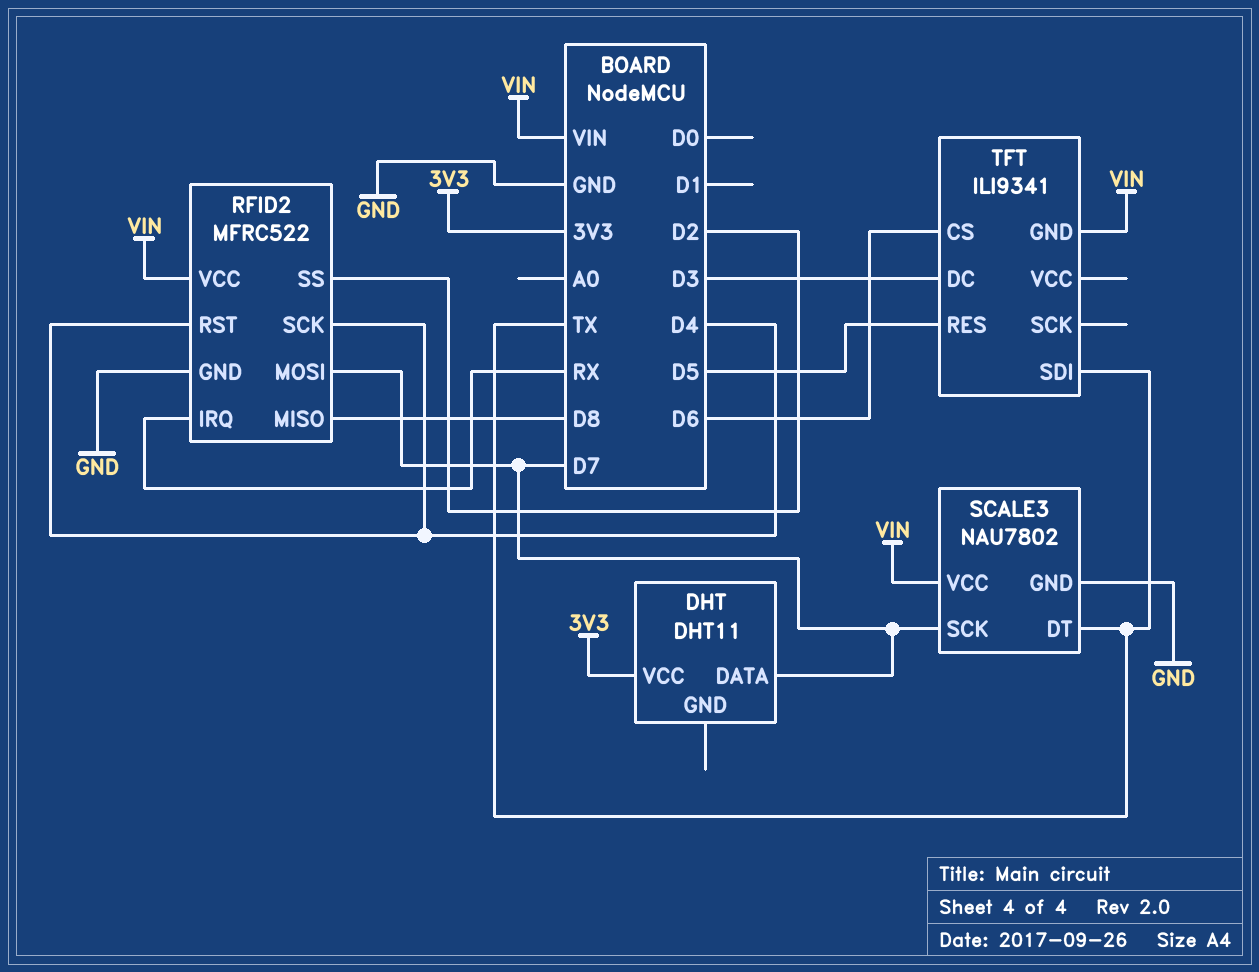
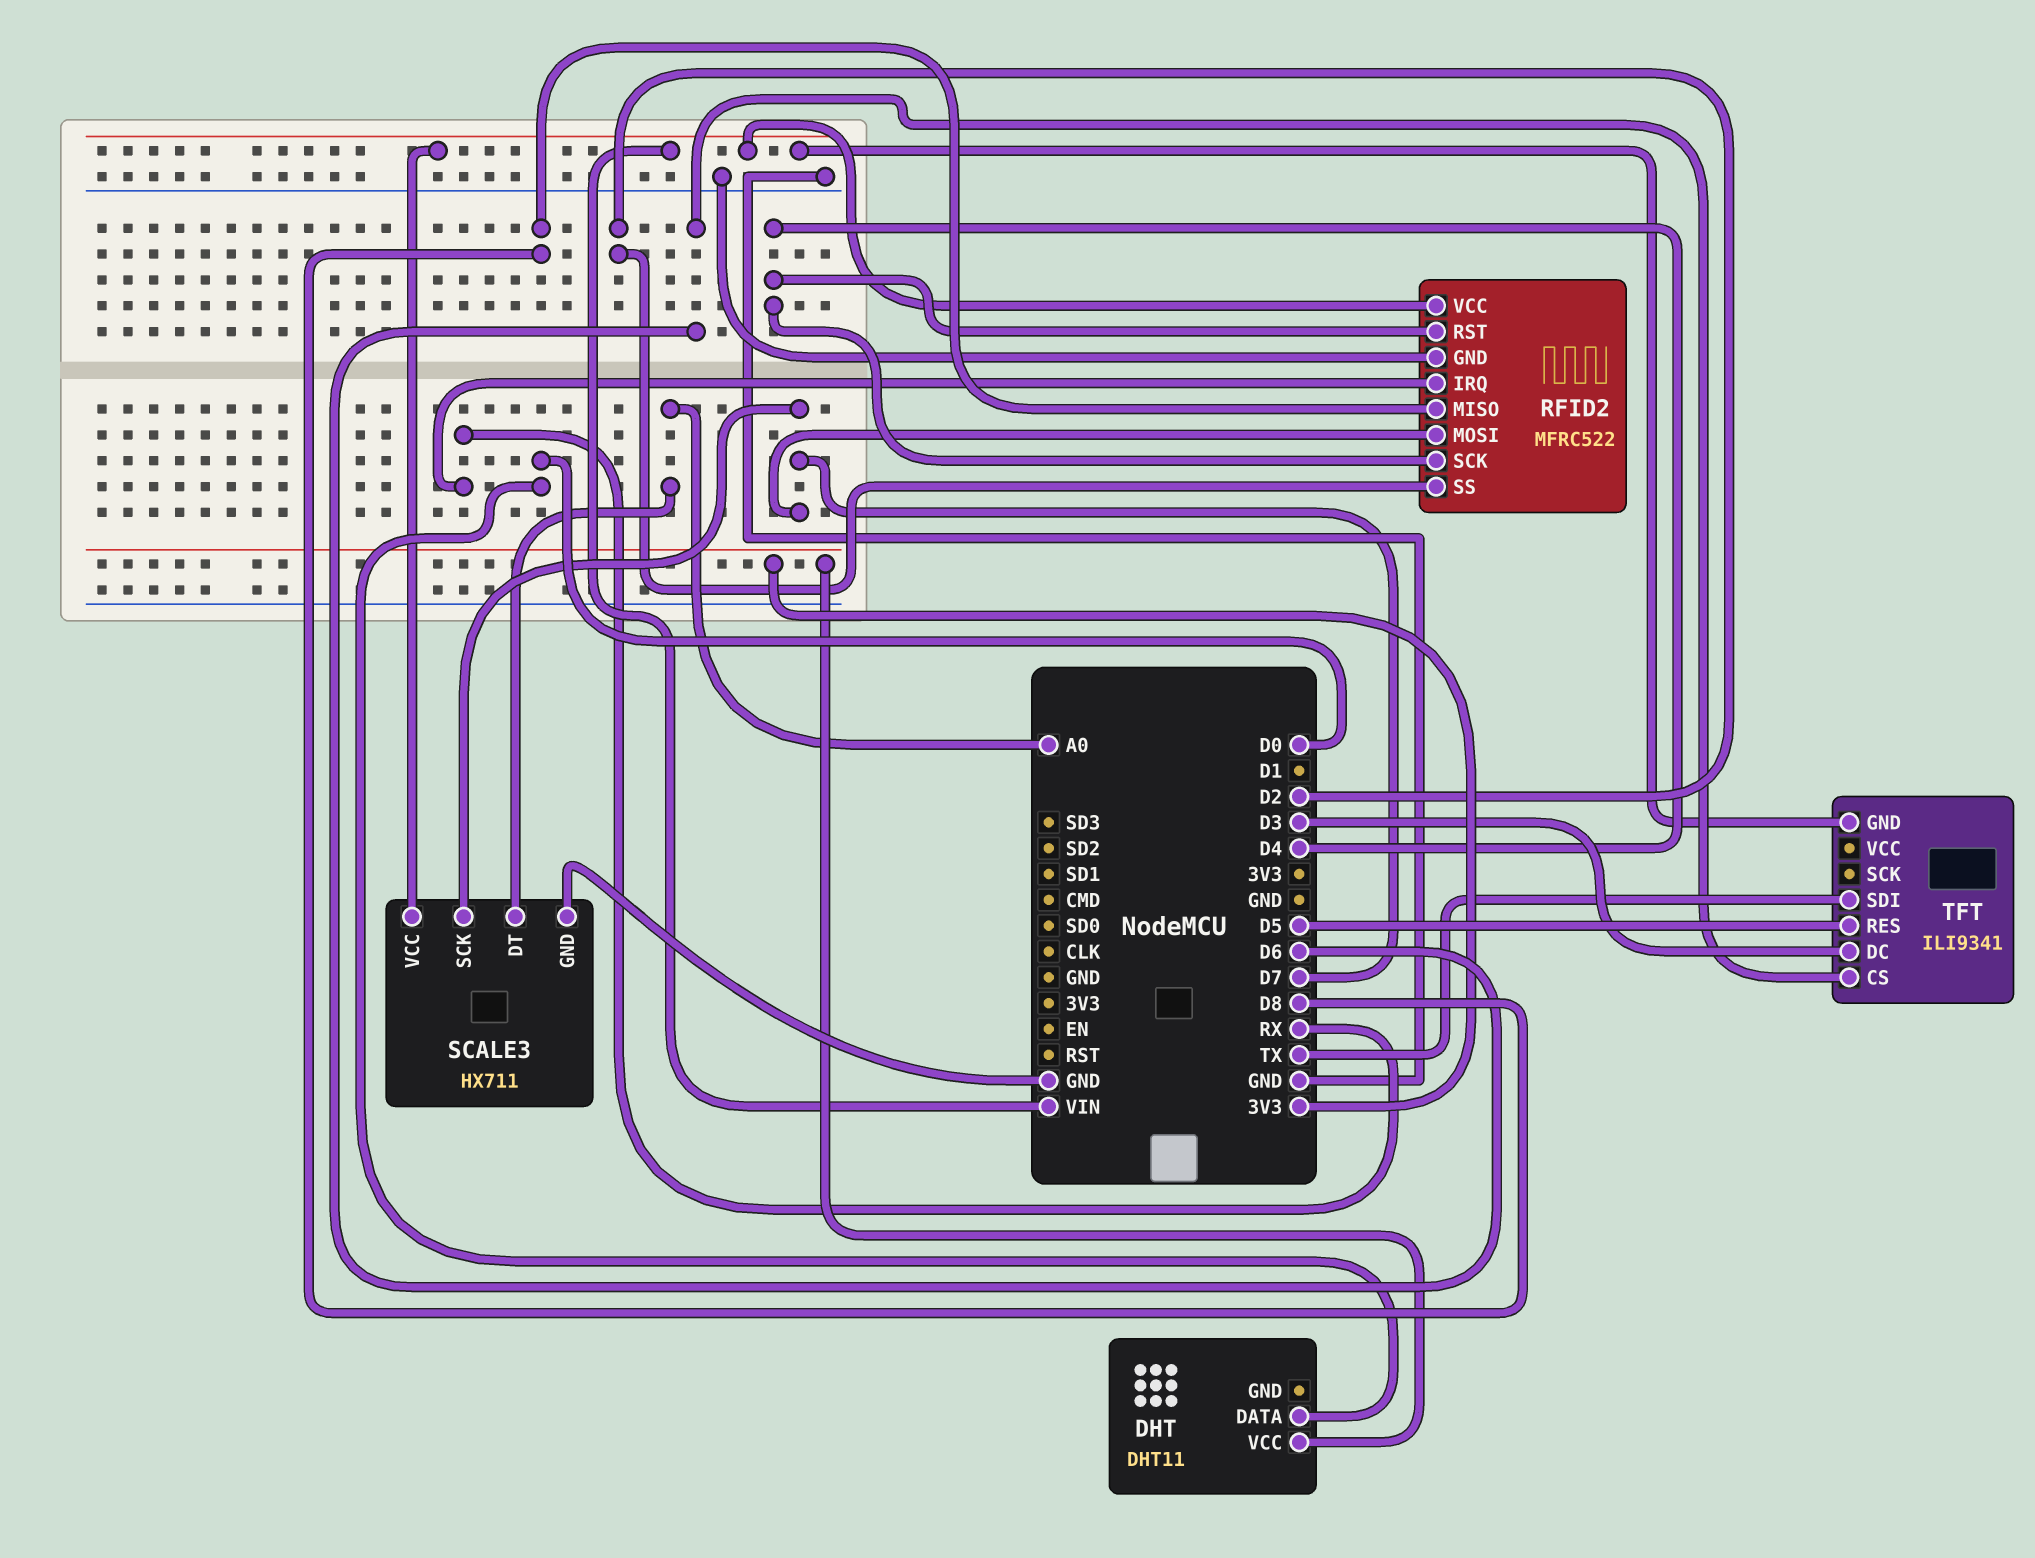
DHT pin DATA: D7 -> D0
SCALE3: NAU7802 -> HX711
SCALE3 pin DT: TX -> A0

